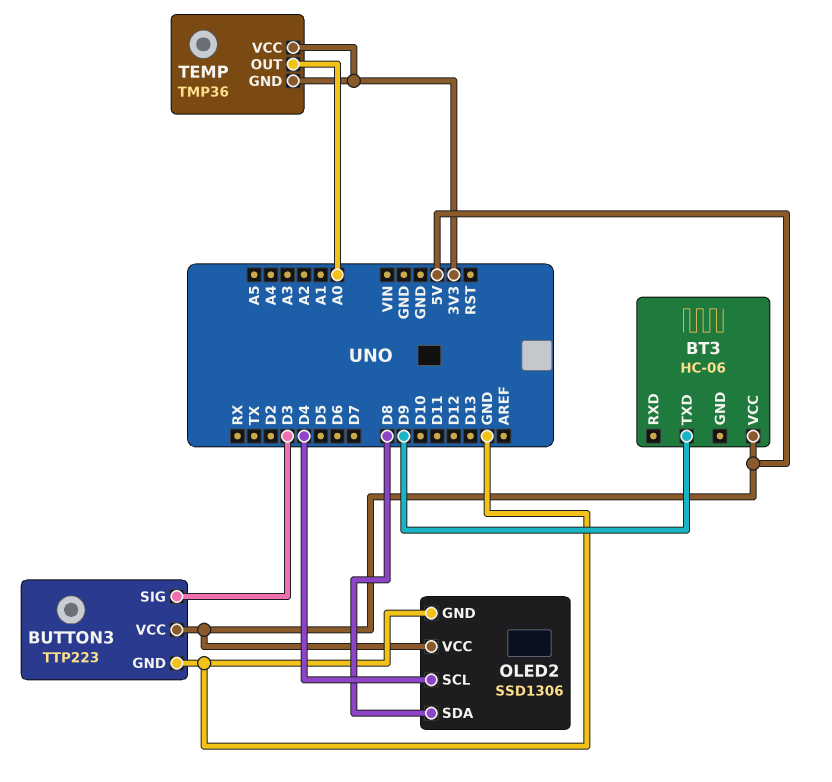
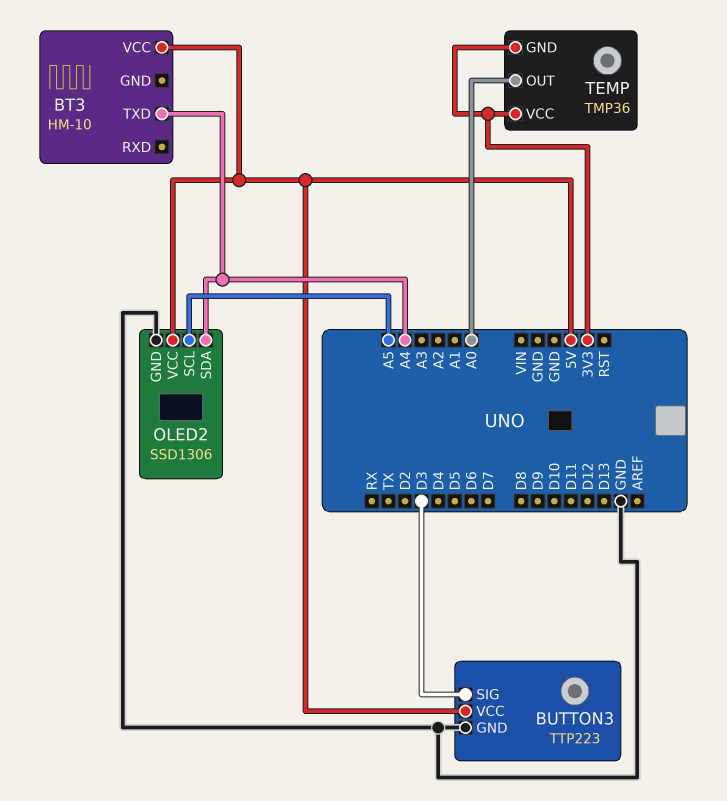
BT3: HC-06 -> HM-10
BT3 pin TXD: D9 -> A4
OLED2 pin SCL: D4 -> A5
OLED2 pin SDA: D8 -> A4

